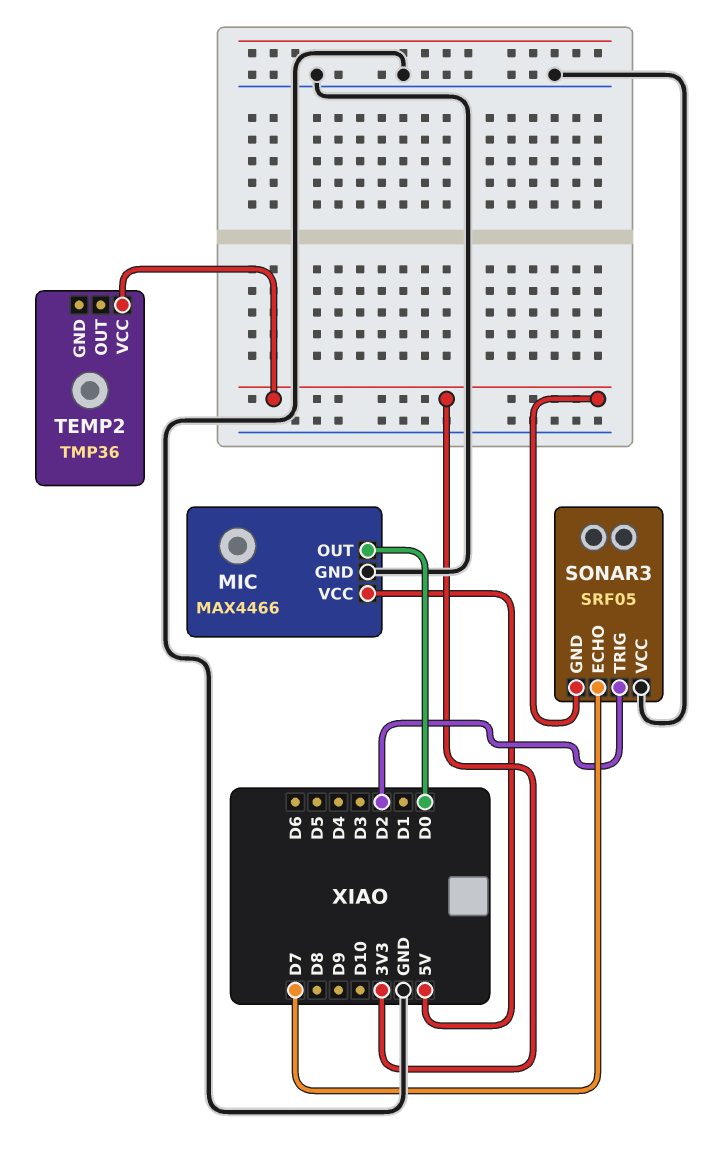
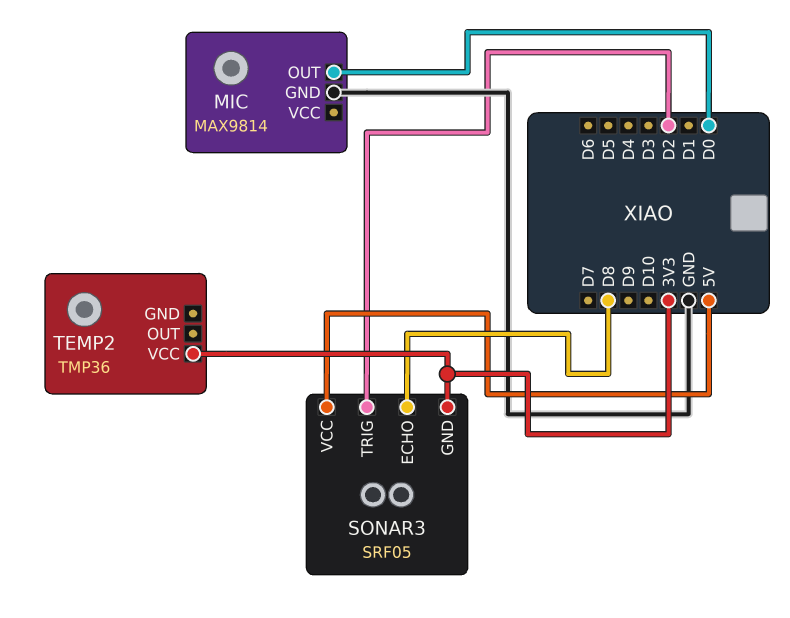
MIC: MAX4466 -> MAX9814
MIC pin VCC: 5V -> none
SONAR3 pin ECHO: D7 -> D8
SONAR3 pin VCC: GND -> 5V

